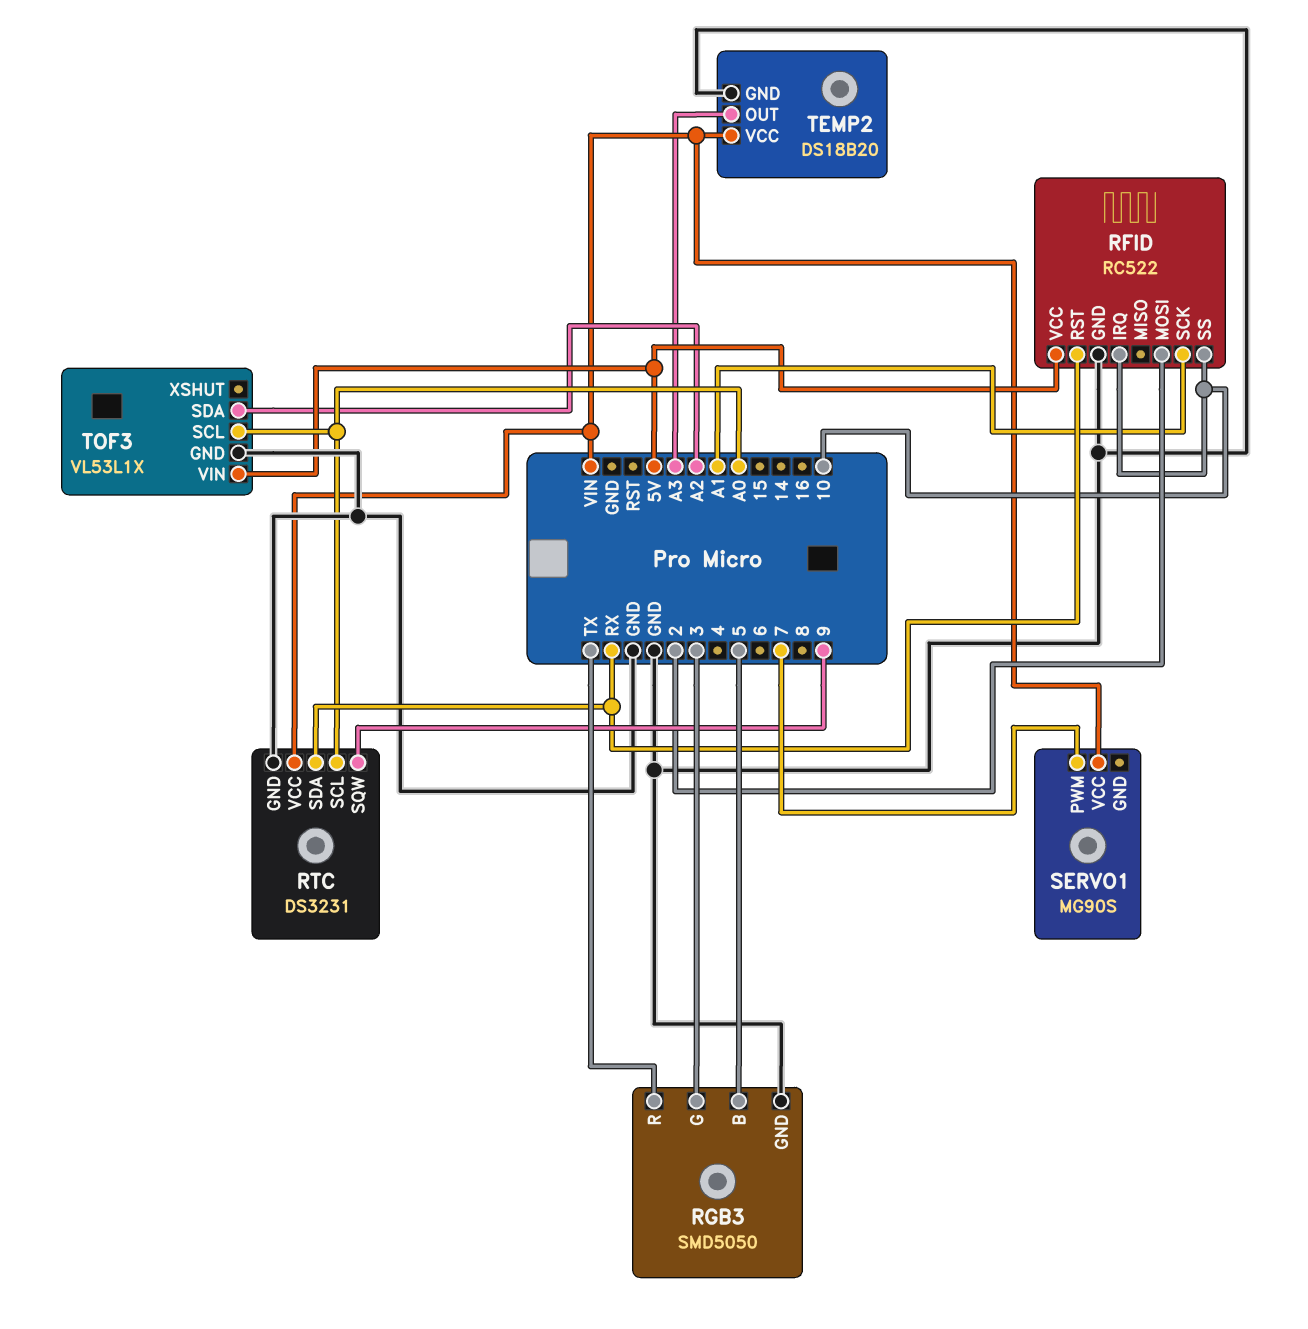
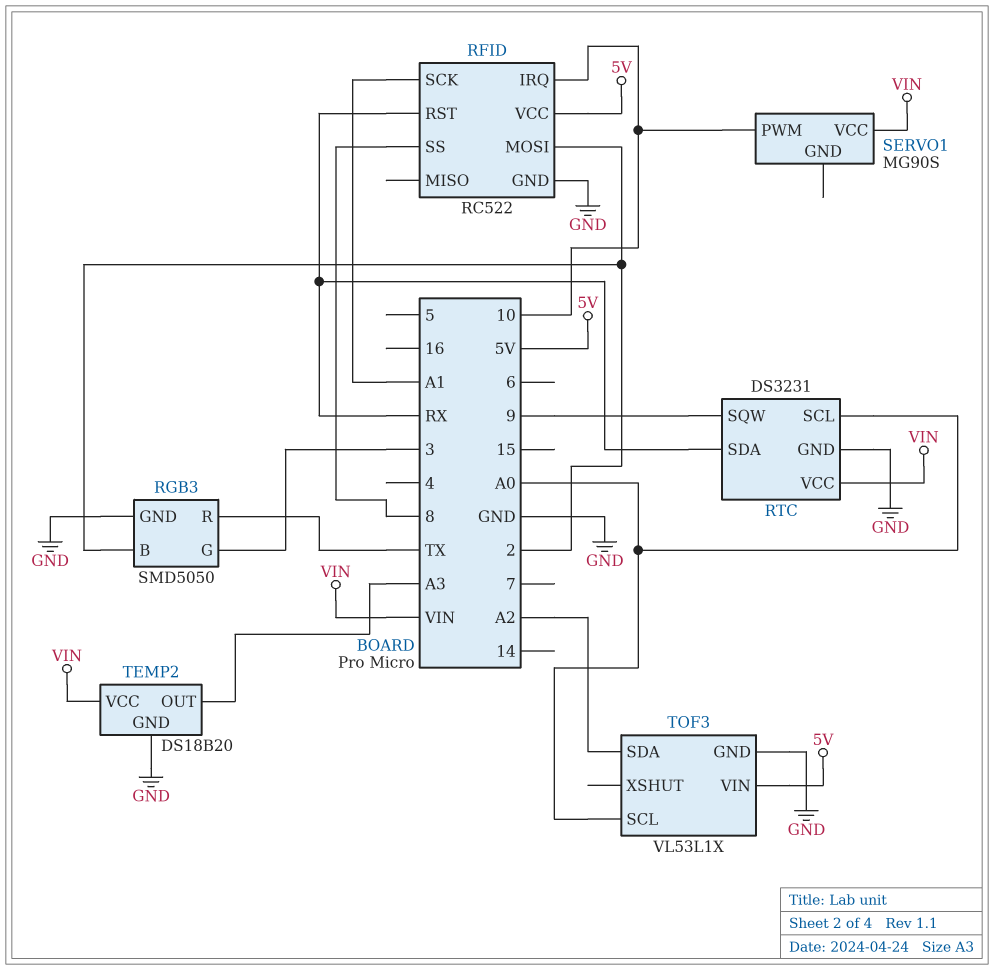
RFID pin SS: 10 -> 8
RGB3 pin B: 5 -> 2
SERVO1 pin PWM: 7 -> 10

